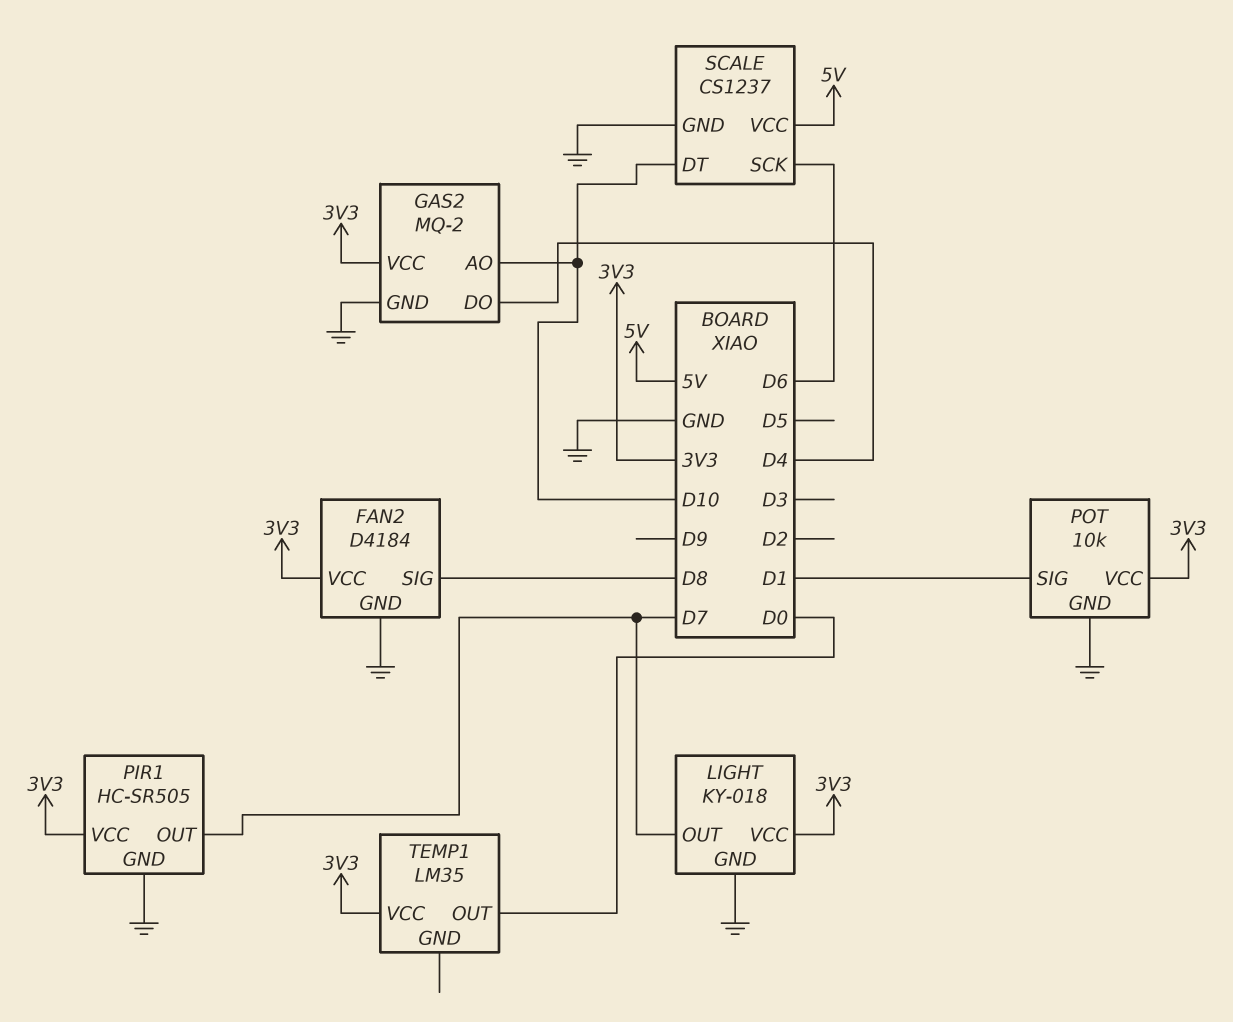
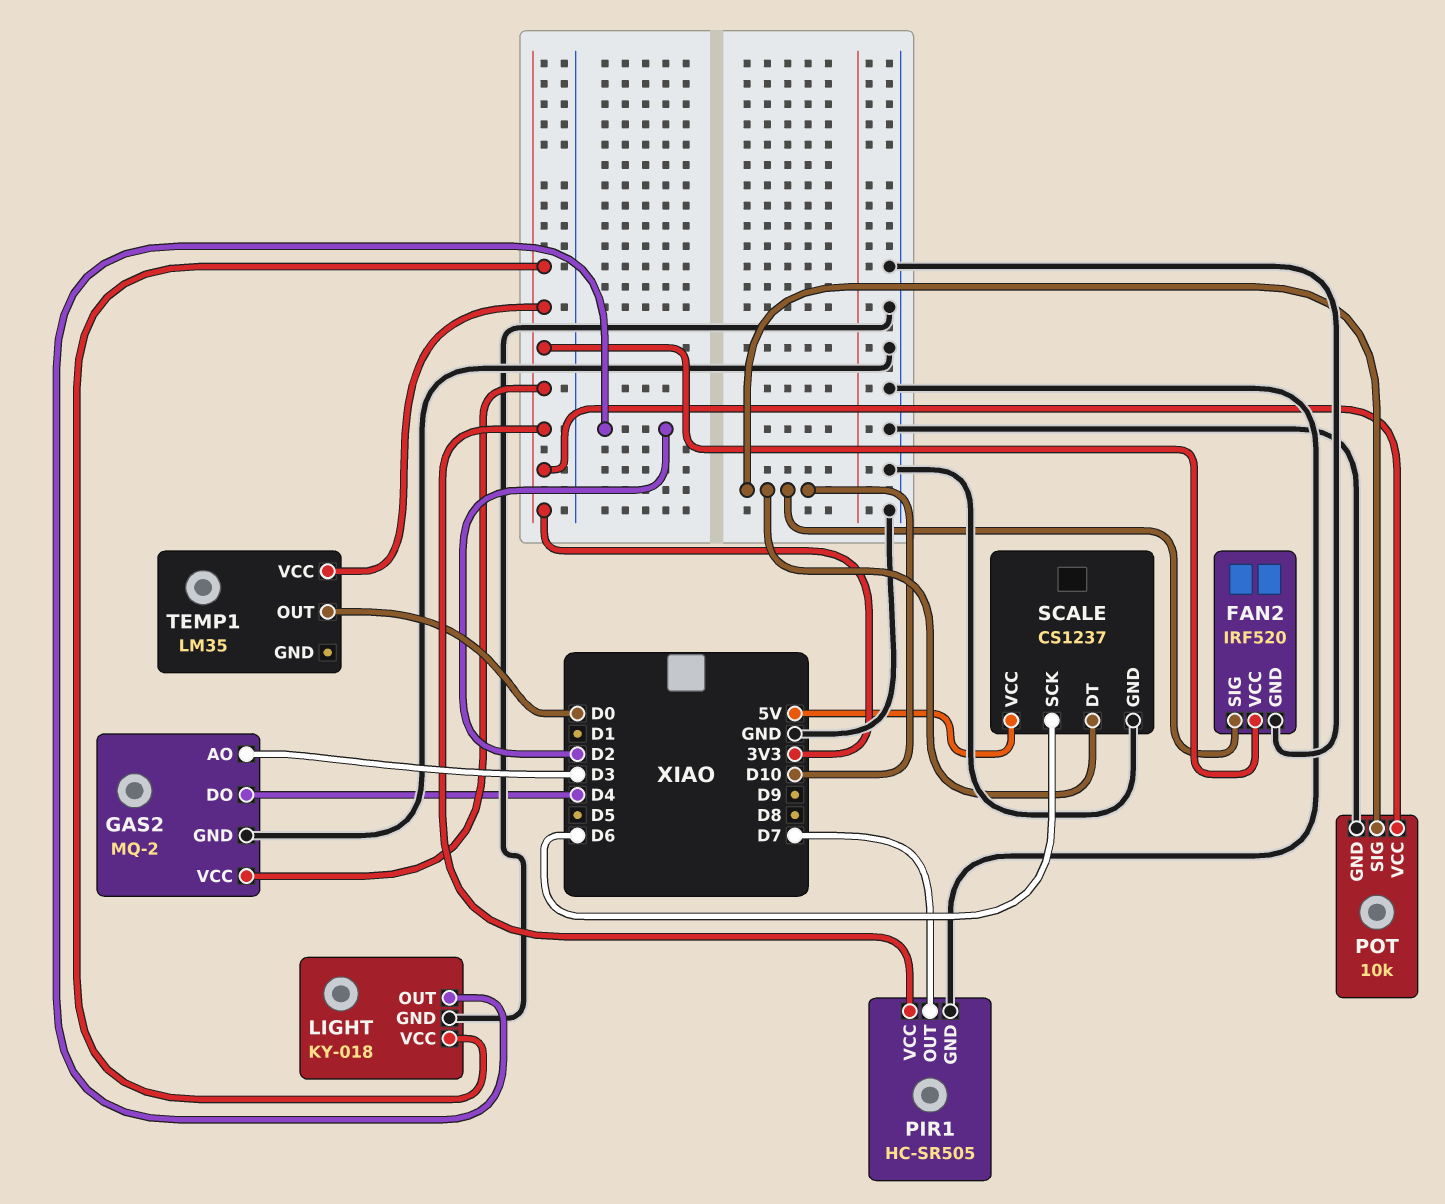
FAN2: D4184 -> IRF520
FAN2 pin SIG: D8 -> D10
GAS2 pin AO: D10 -> D3
LIGHT pin OUT: D7 -> D2
POT pin SIG: D1 -> D10

